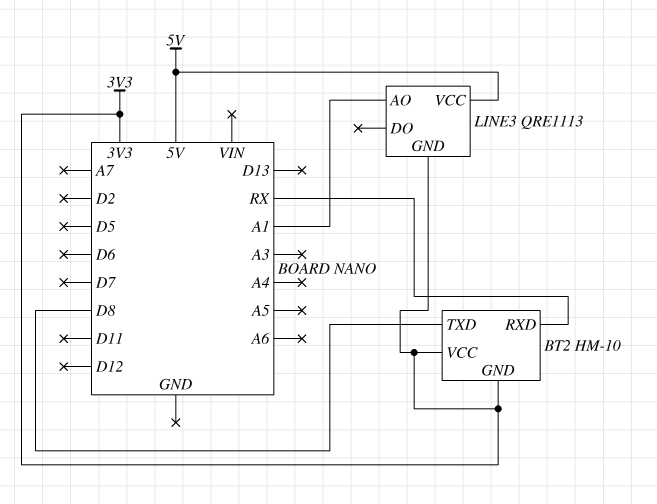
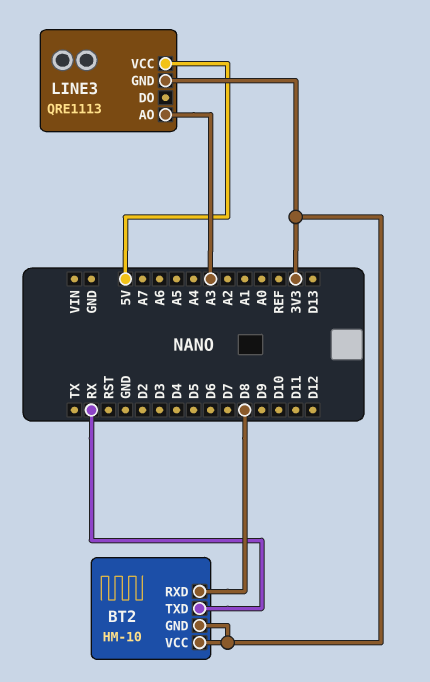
BT2 pin RXD: RX -> D8
BT2 pin TXD: D8 -> RX
LINE3 pin AO: A1 -> A3

